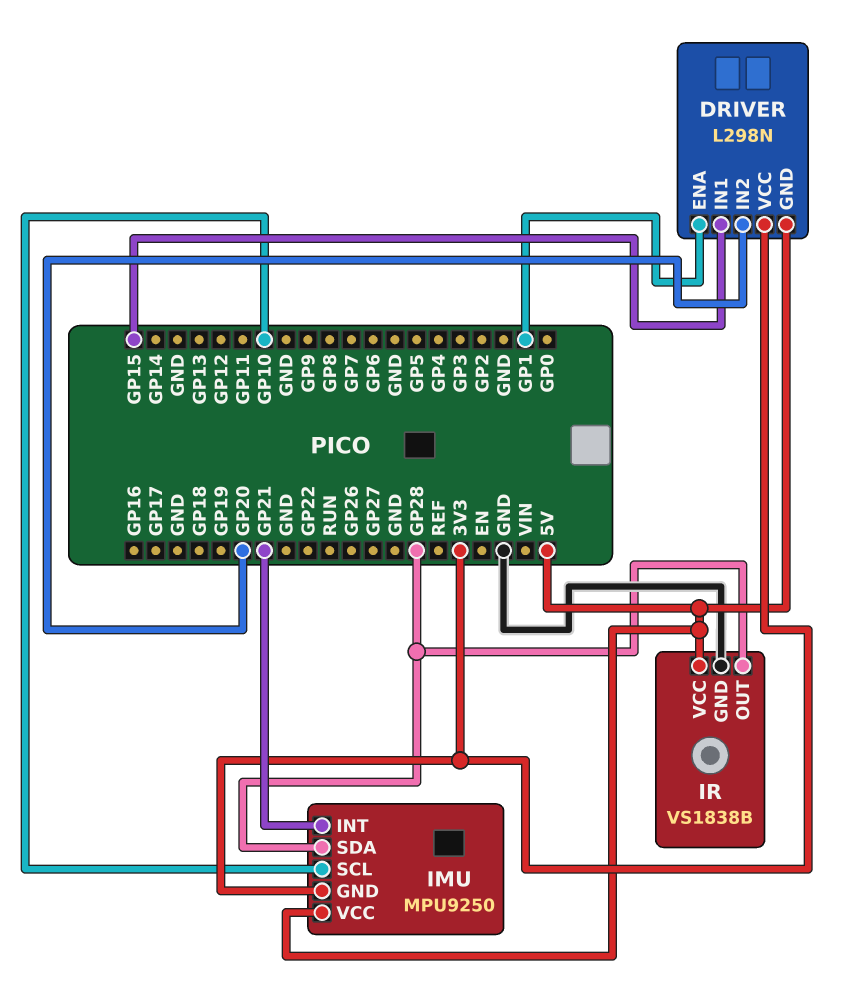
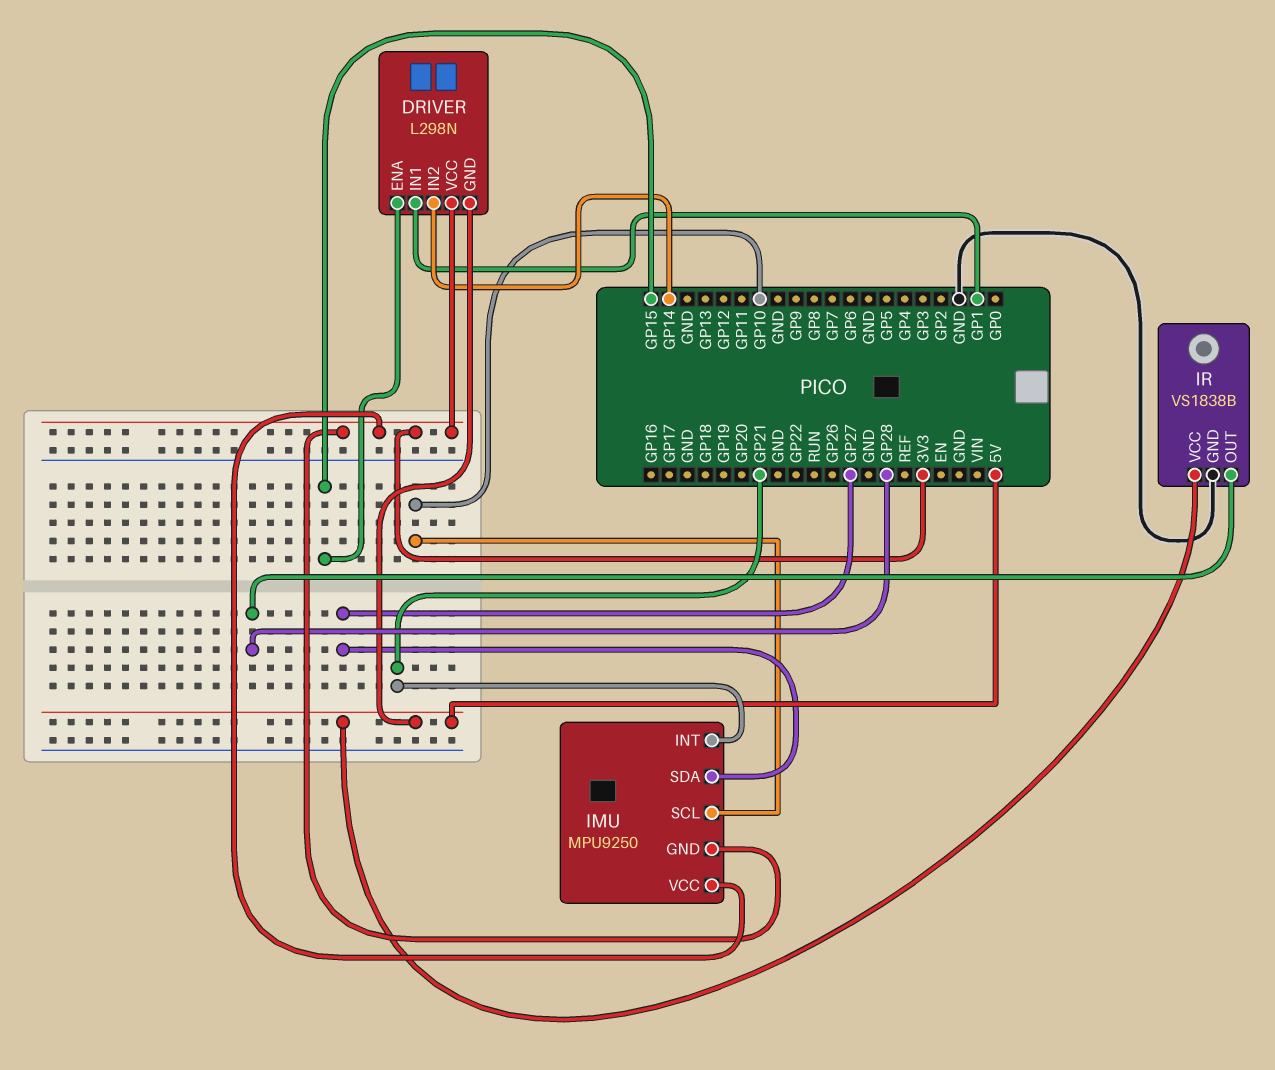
DRIVER pin ENA: GP1 -> GP15
DRIVER pin IN1: GP15 -> GP1
DRIVER pin IN2: GP20 -> GP14
IMU pin SDA: GP28 -> GP27
IMU pin VCC: 5V -> 3V3

